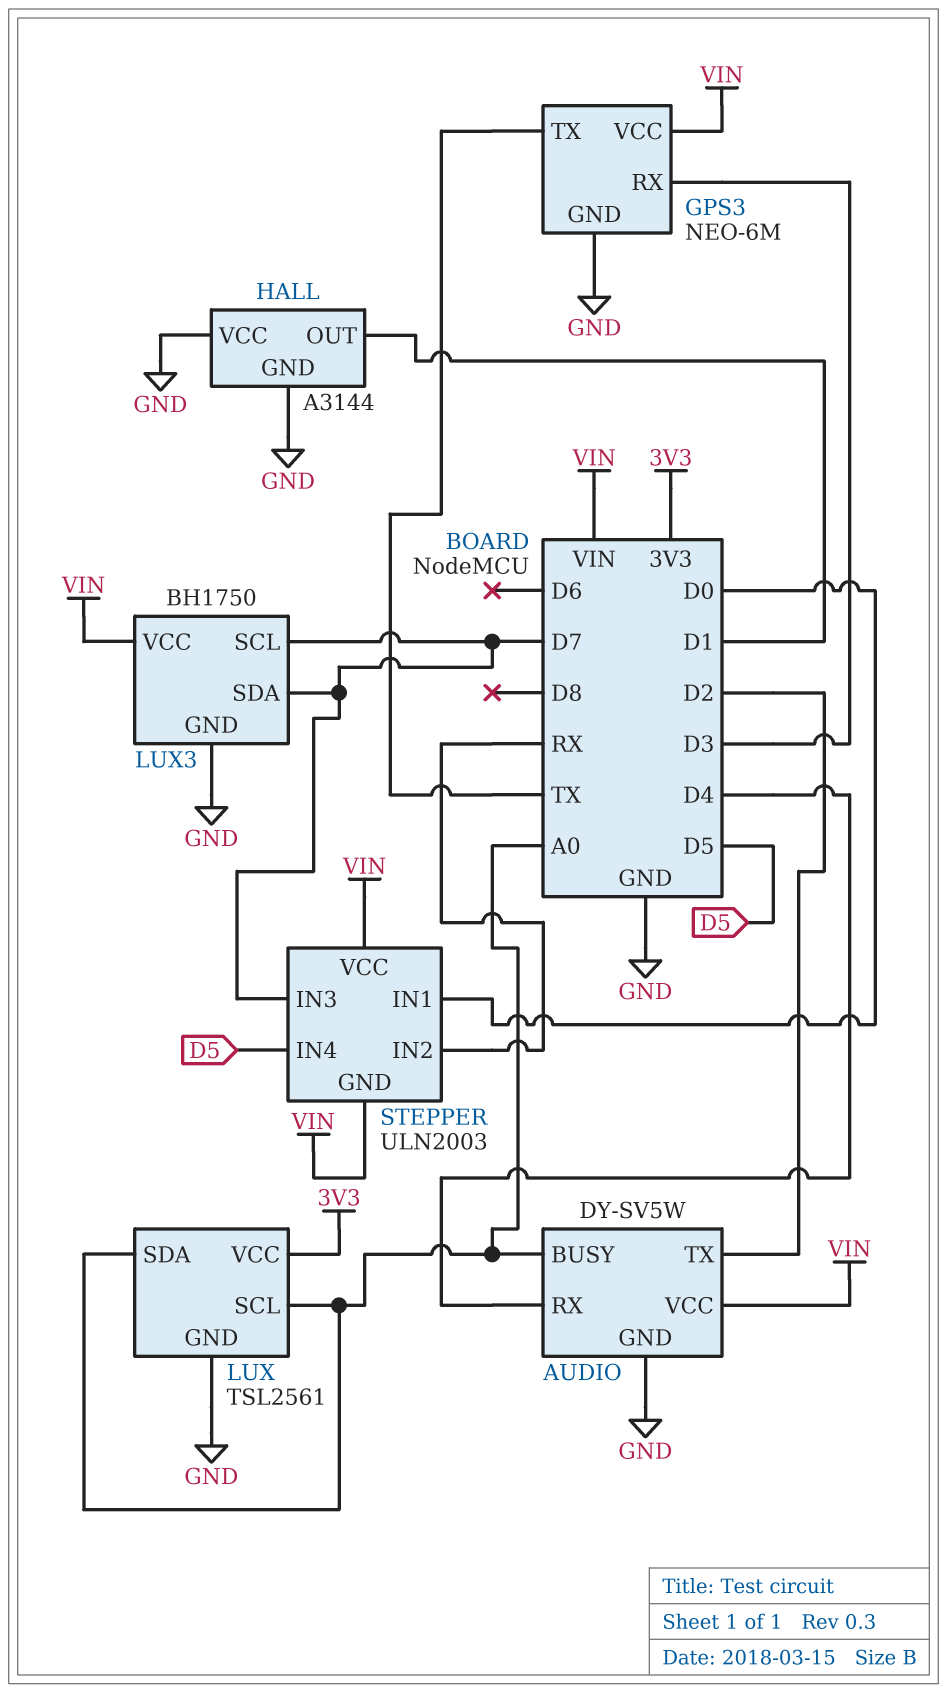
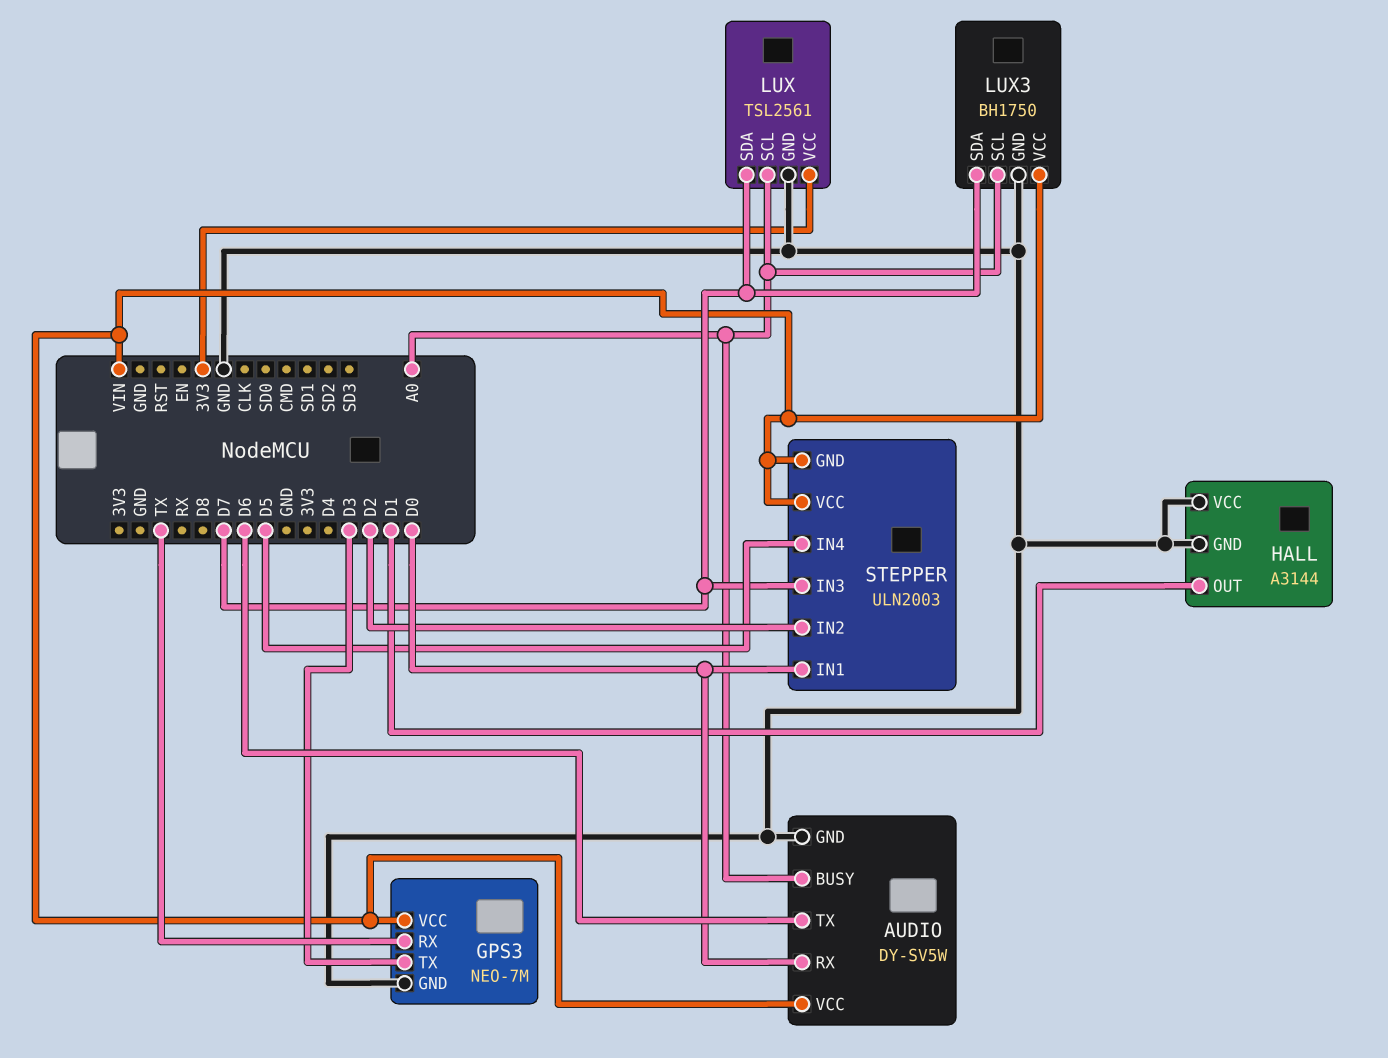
AUDIO pin RX: D4 -> D0
AUDIO pin TX: D2 -> D6
GPS3: NEO-6M -> NEO-7M
GPS3 pin RX: D3 -> TX
GPS3 pin TX: TX -> D3
LUX pin SDA: A0 -> D7
LUX3 pin SCL: D7 -> A0
STEPPER pin IN2: RX -> D2

